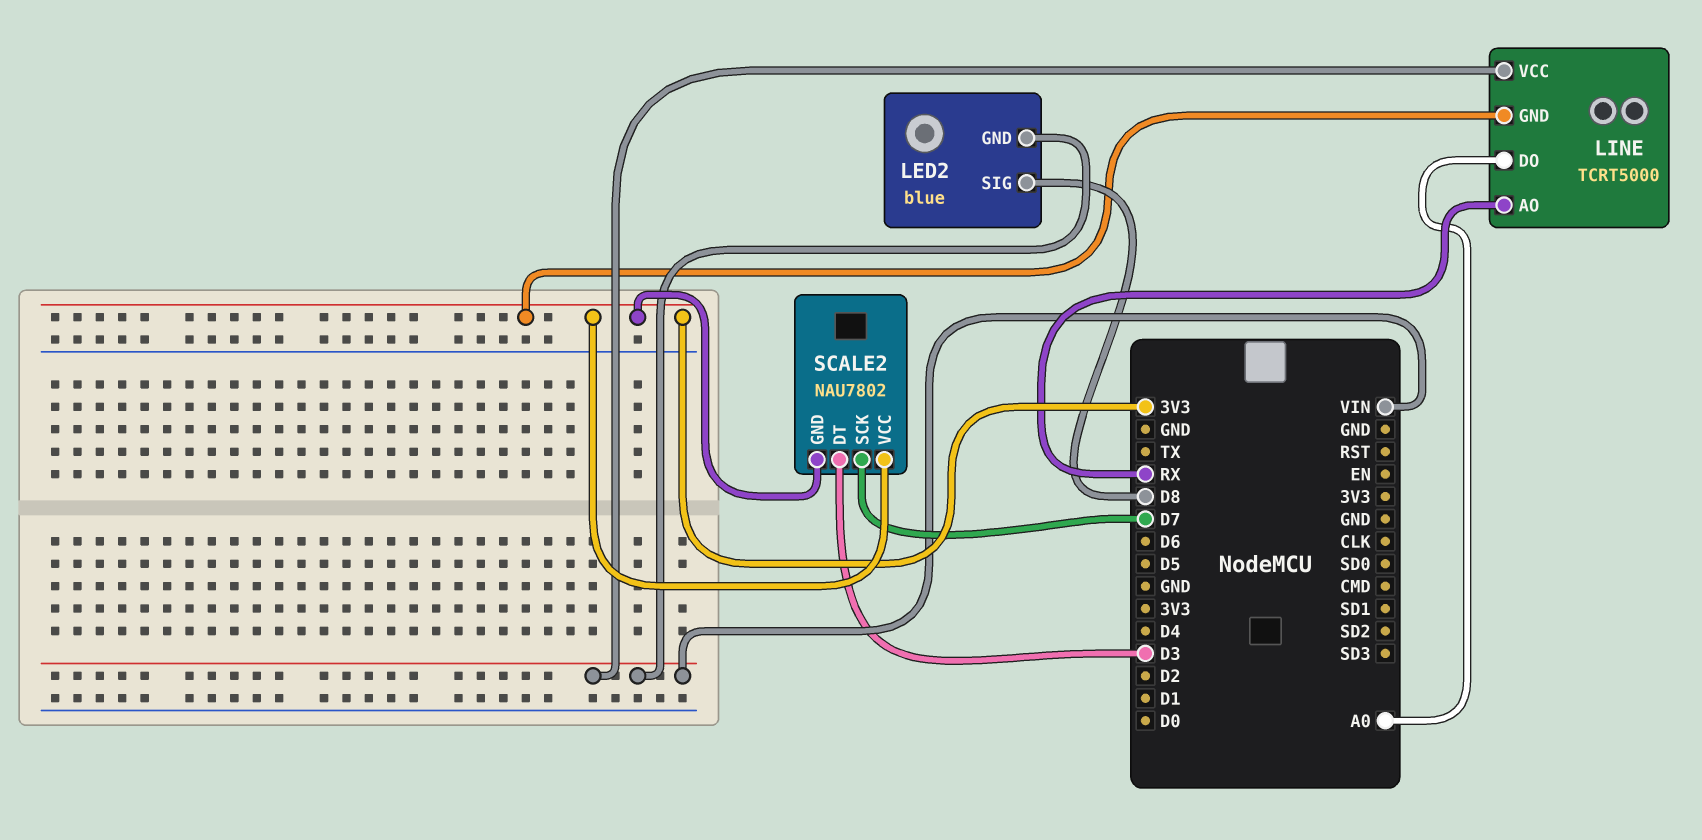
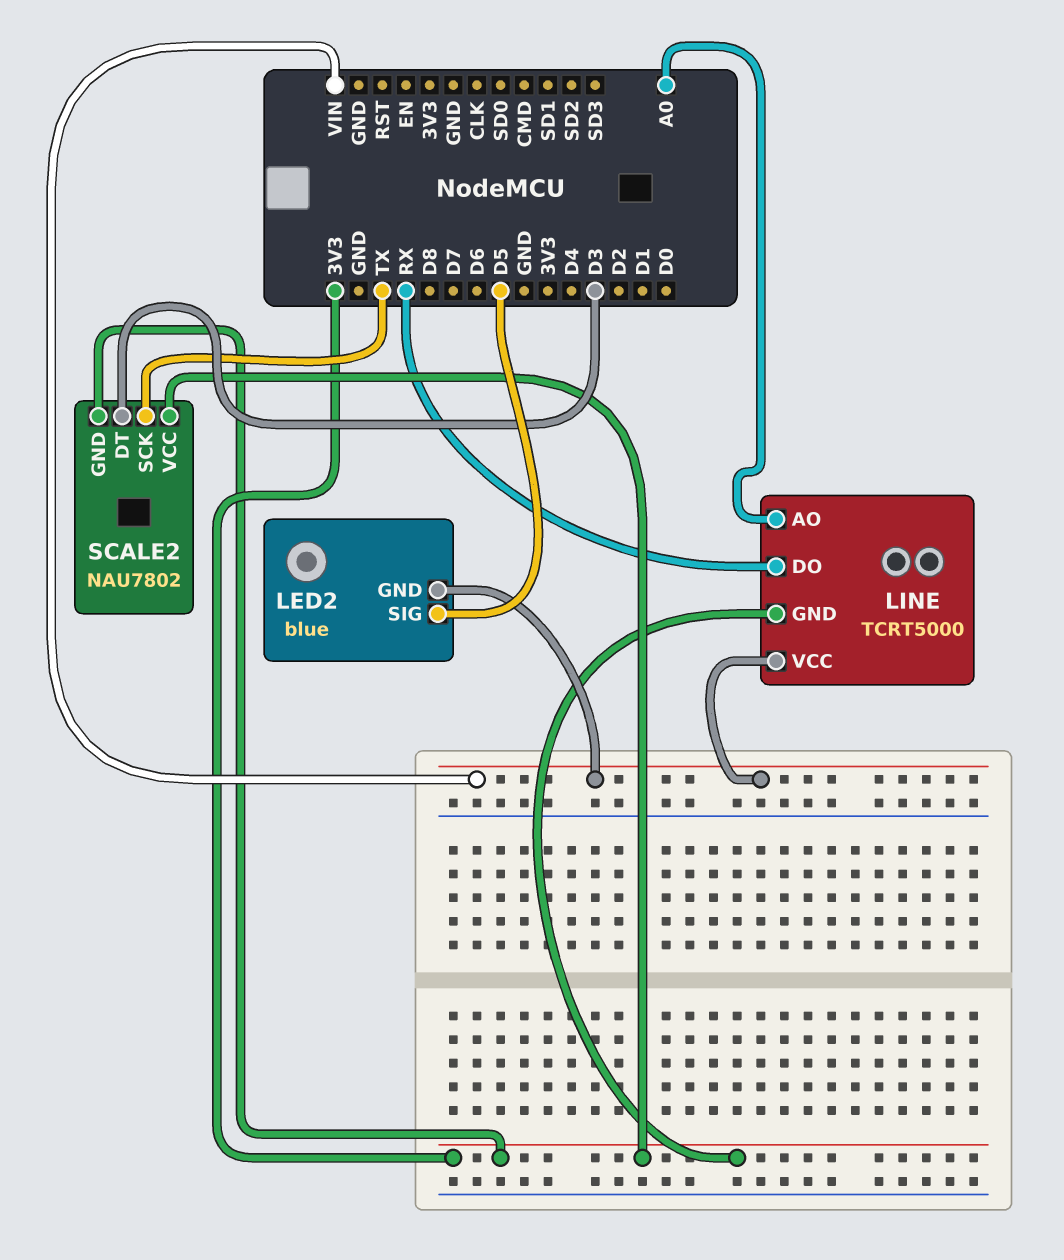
LED2 pin SIG: D8 -> D5
LINE pin AO: RX -> A0
LINE pin DO: A0 -> RX
SCALE2 pin SCK: D7 -> TX

